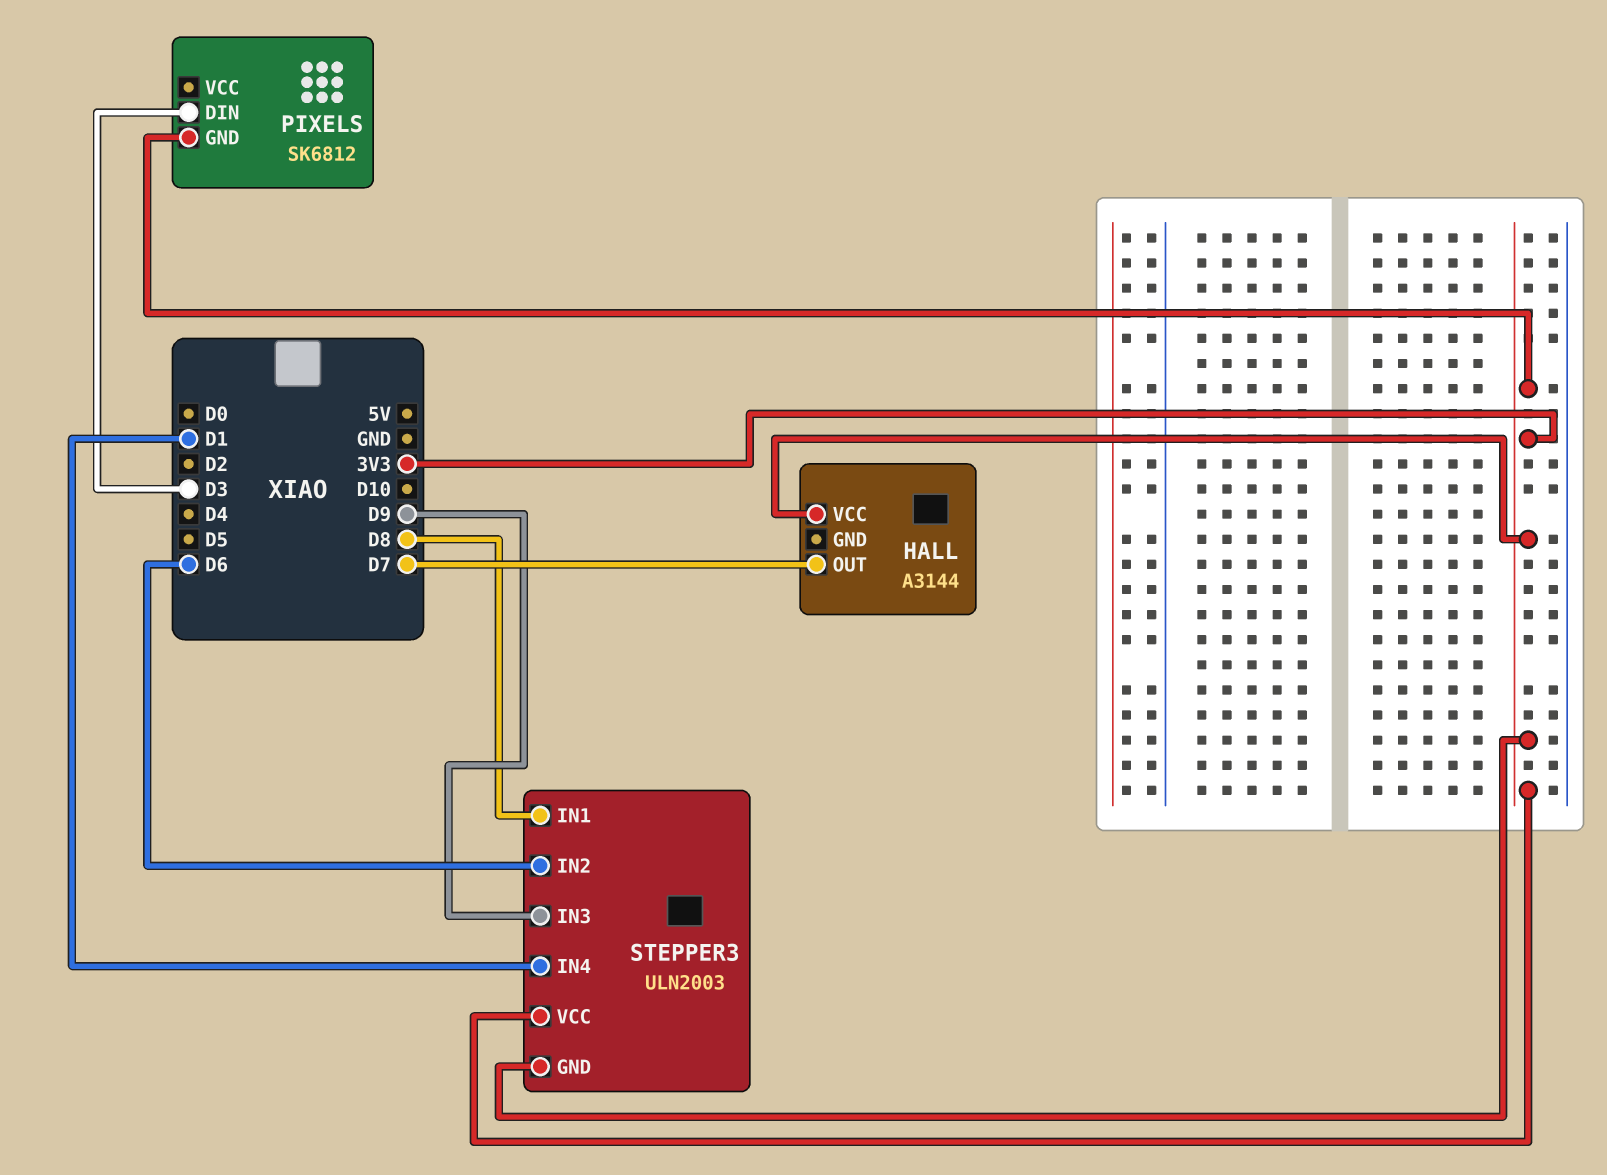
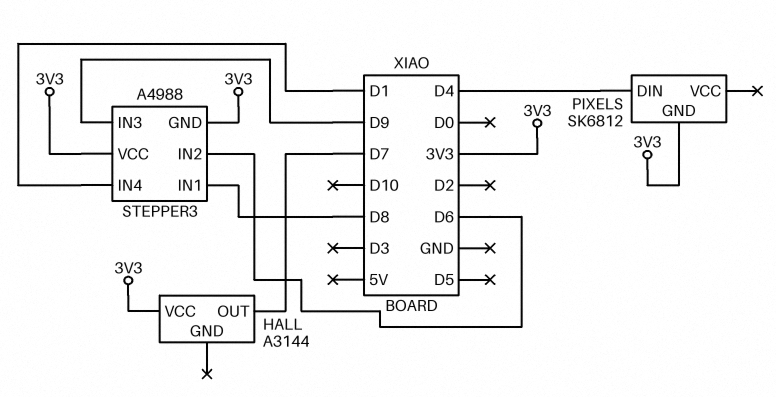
PIXELS pin DIN: D3 -> D4
STEPPER3: ULN2003 -> A4988

